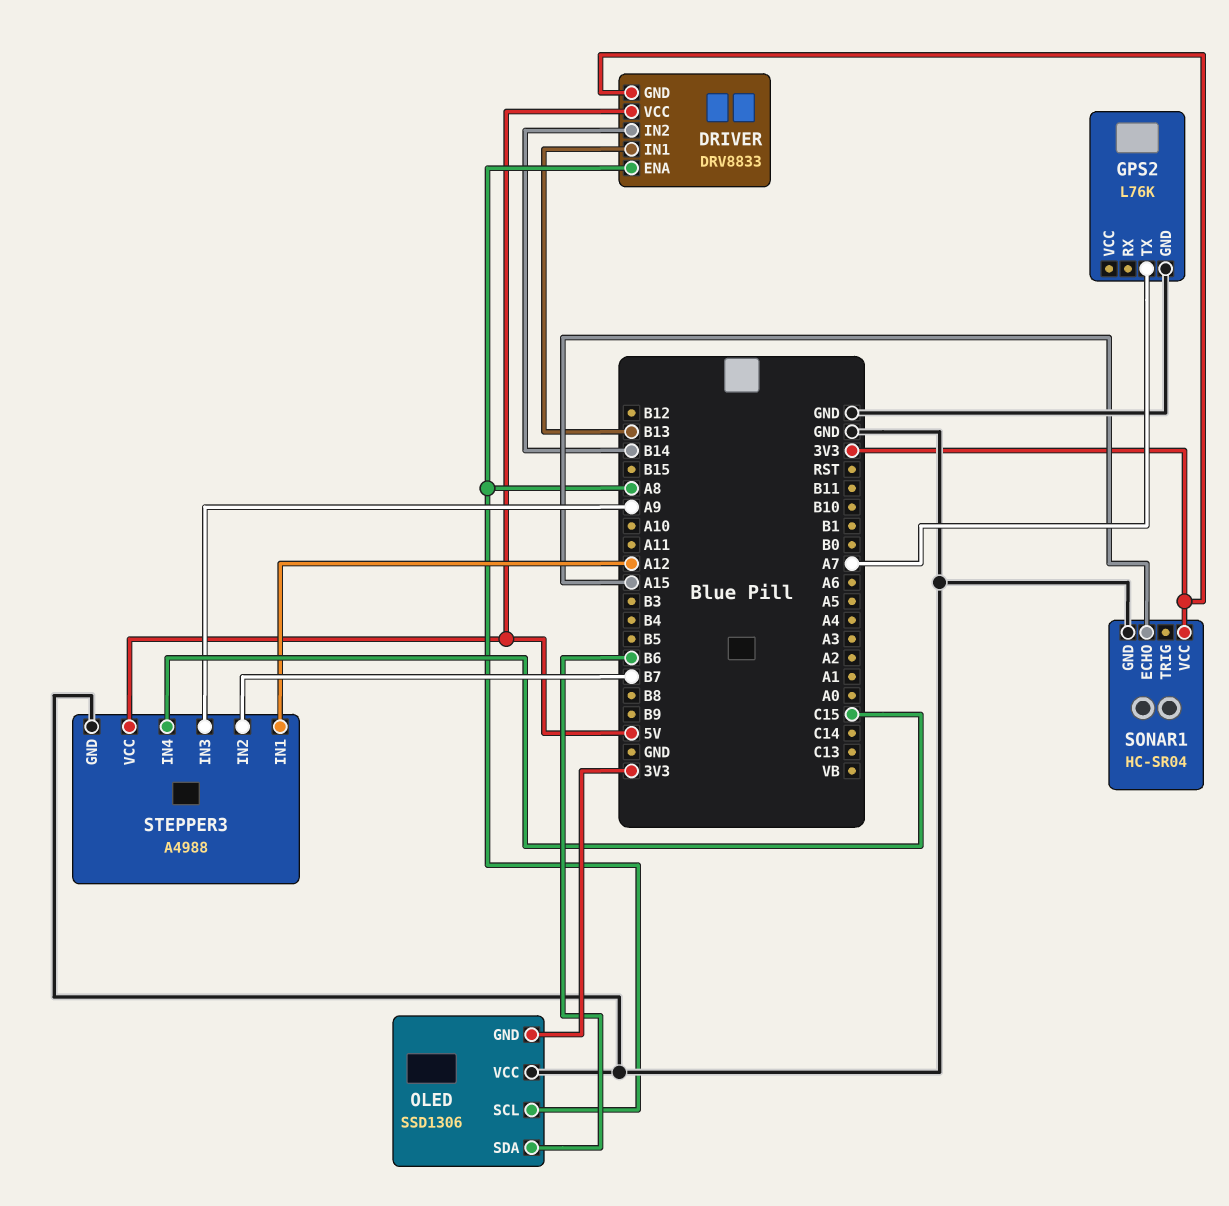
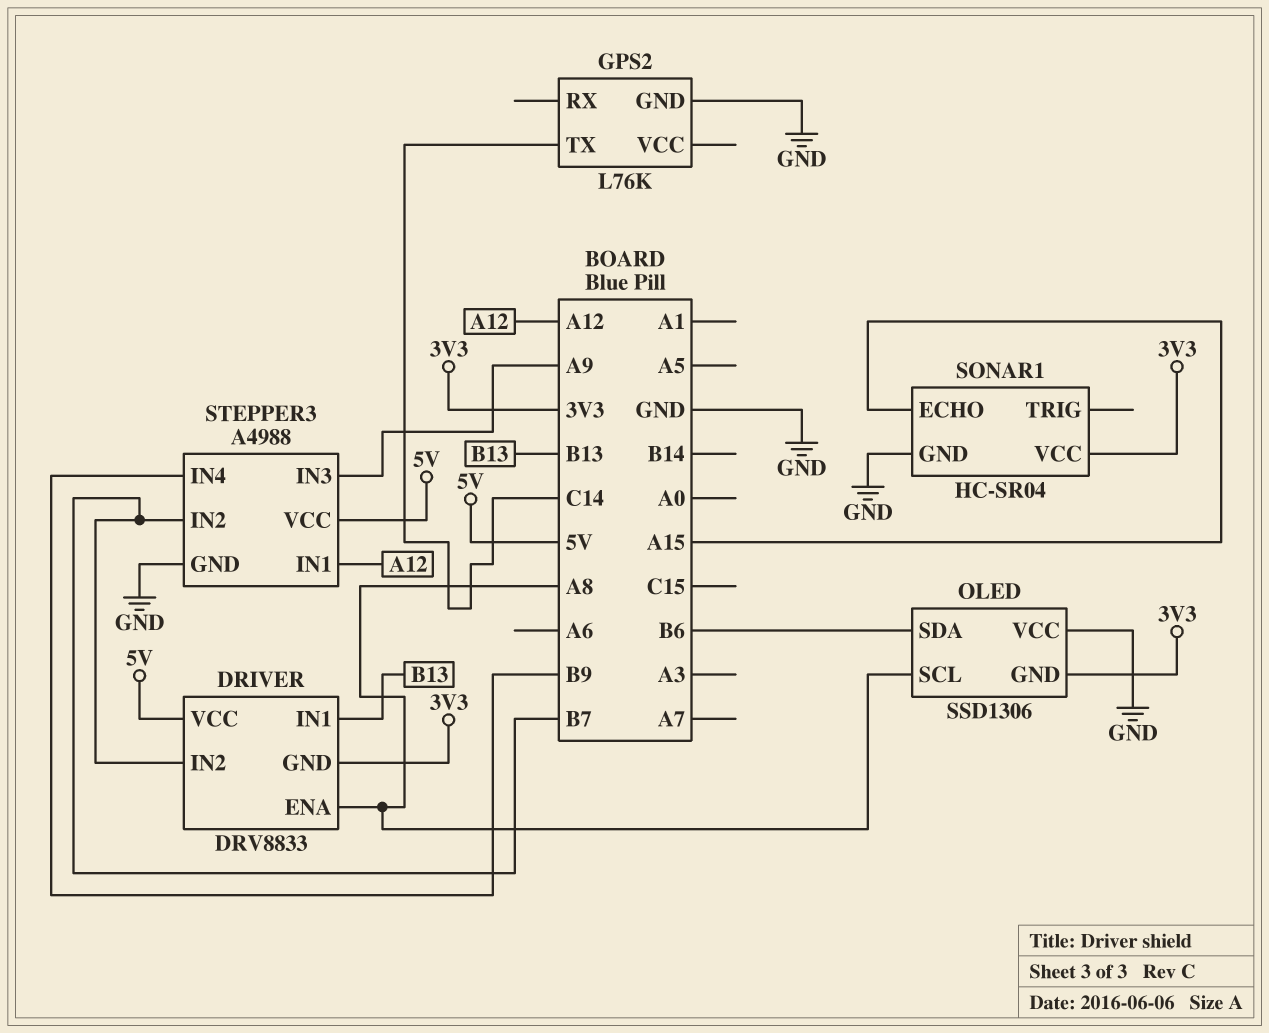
DRIVER pin IN2: B14 -> B7
GPS2 pin TX: A7 -> C14
STEPPER3 pin IN4: C15 -> B9

